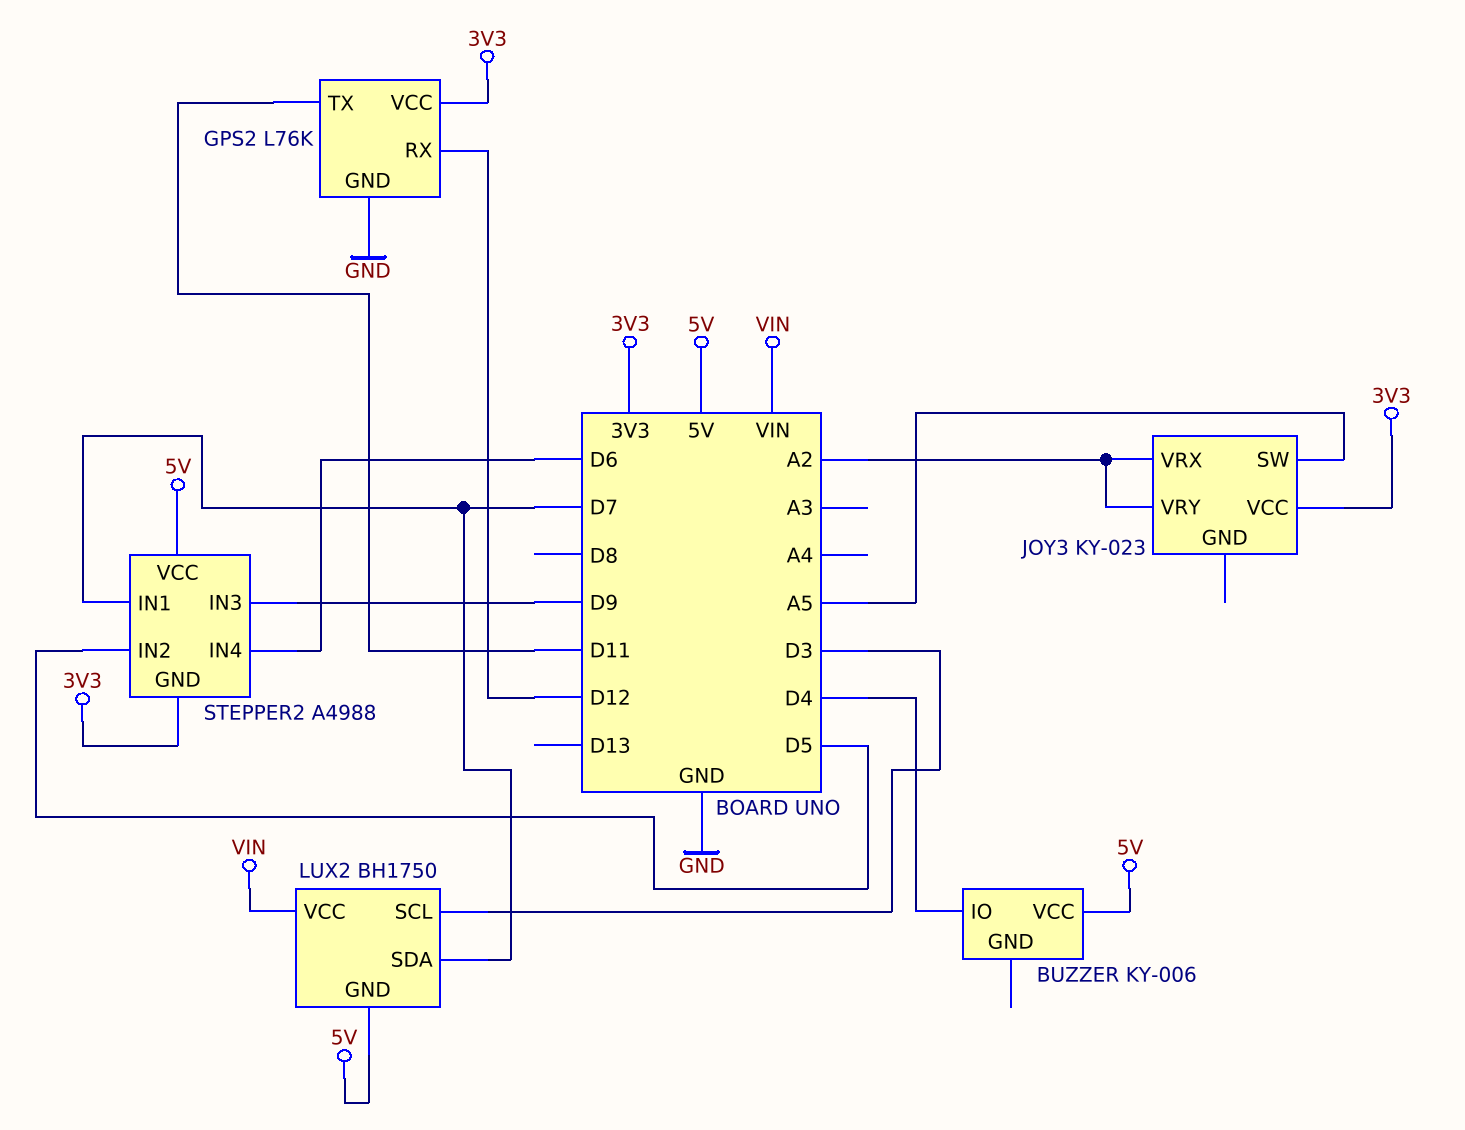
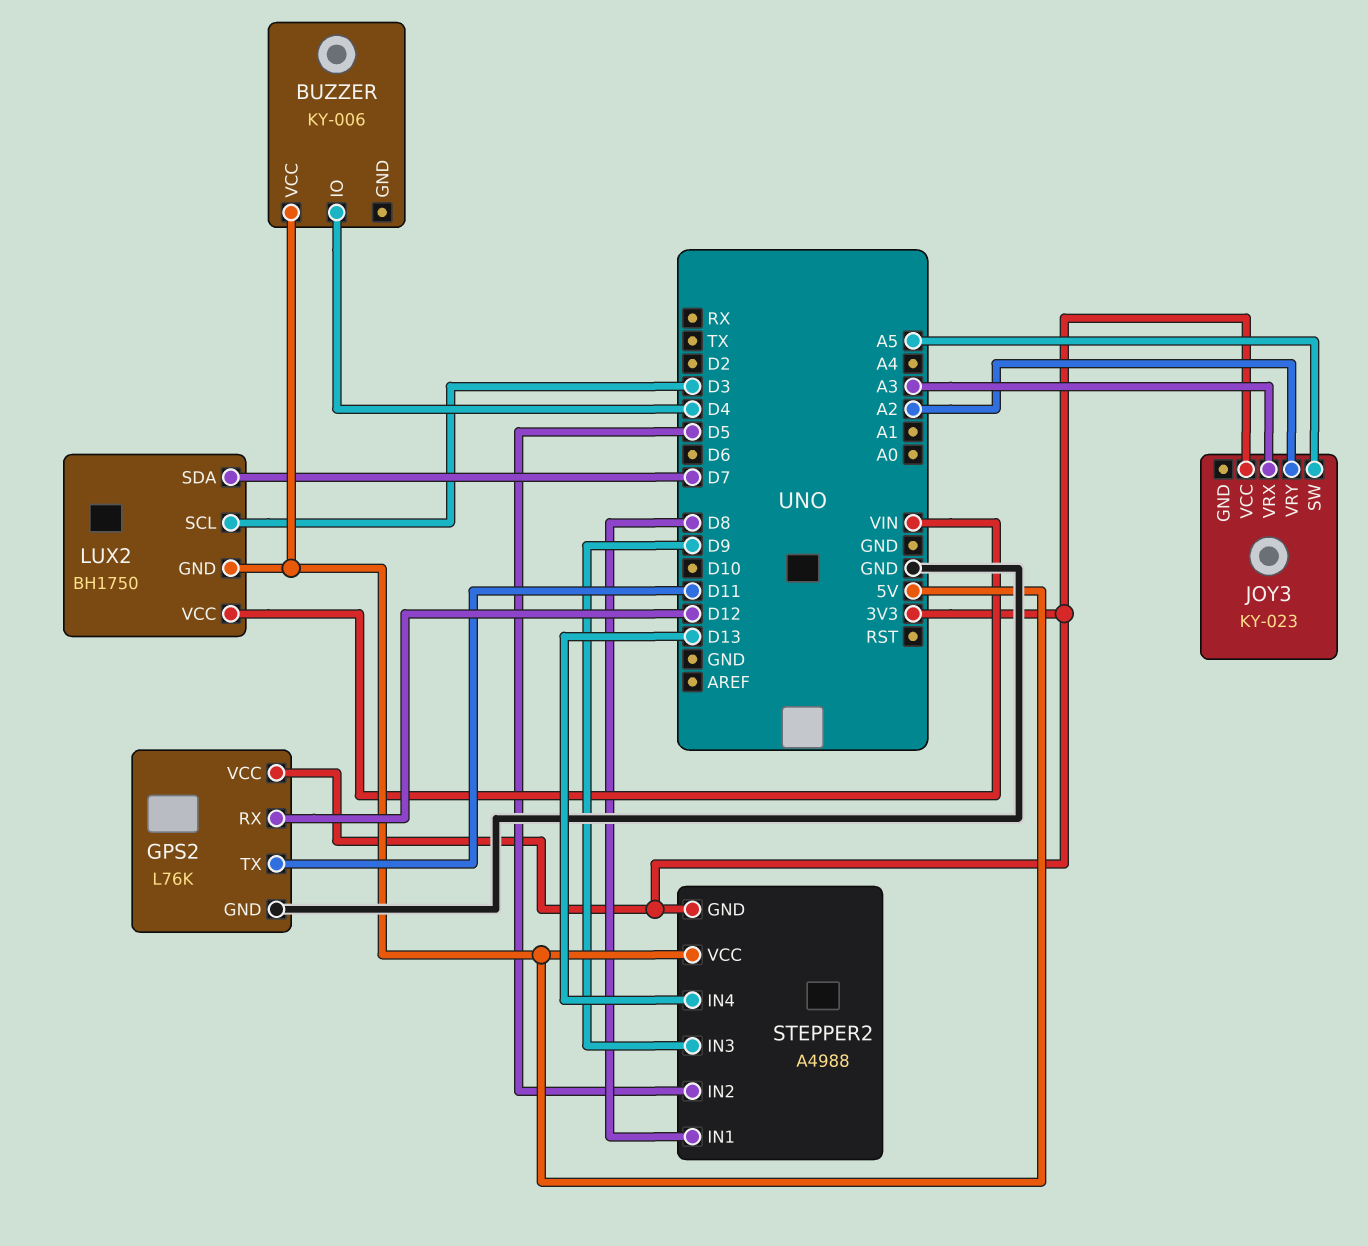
JOY3 pin VRX: A2 -> A3
STEPPER2 pin IN1: D7 -> D8
STEPPER2 pin IN4: D6 -> D13

